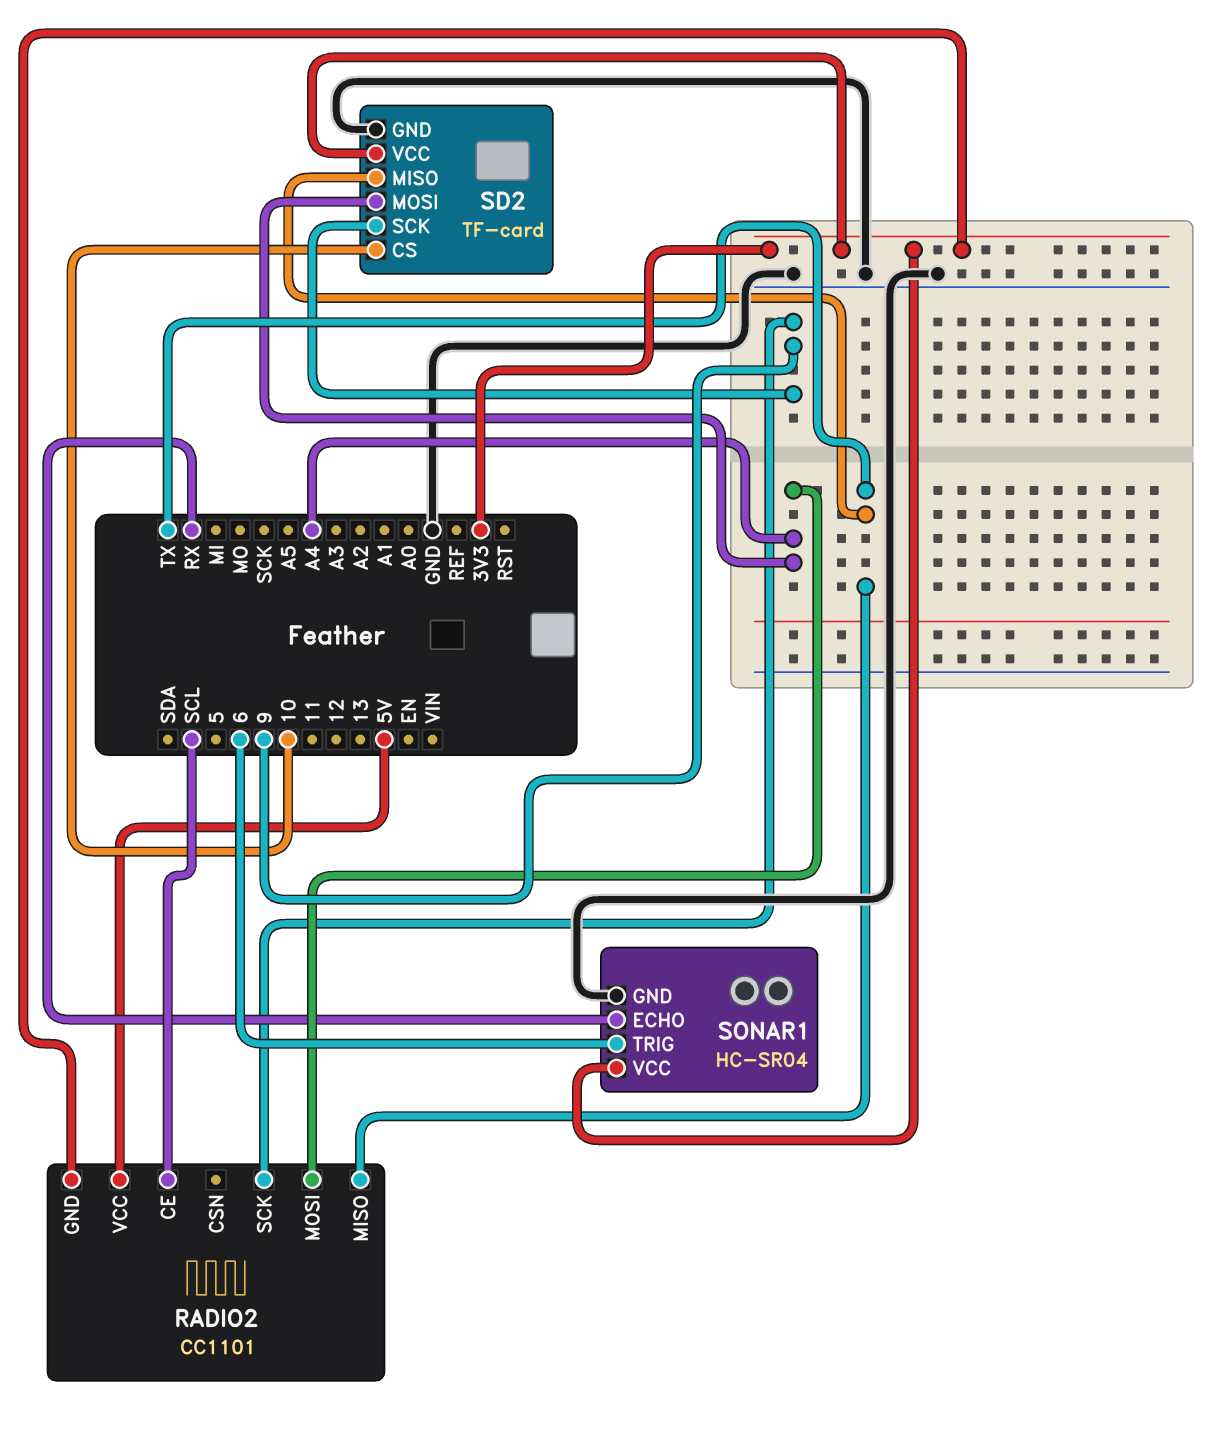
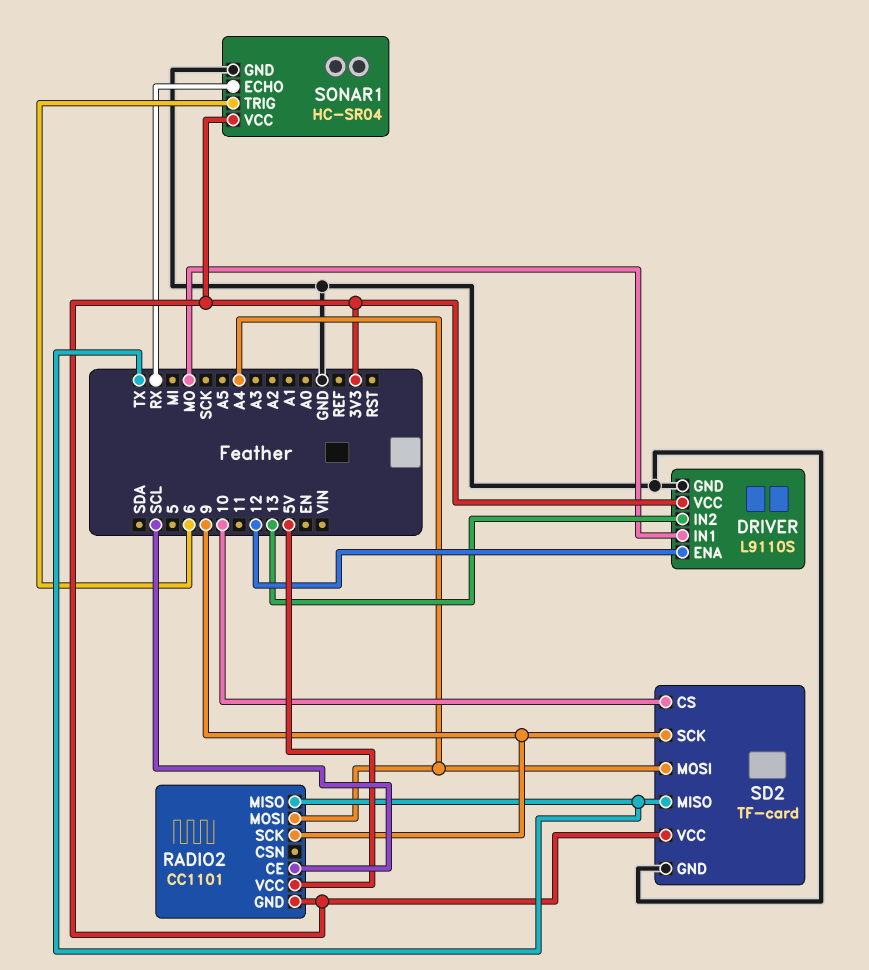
DRIVER: none -> L9110S
DRIVER pin ENA: none -> 12
DRIVER pin GND: none -> GND
DRIVER pin IN1: none -> MO
DRIVER pin IN2: none -> 13
DRIVER pin VCC: none -> 3V3

